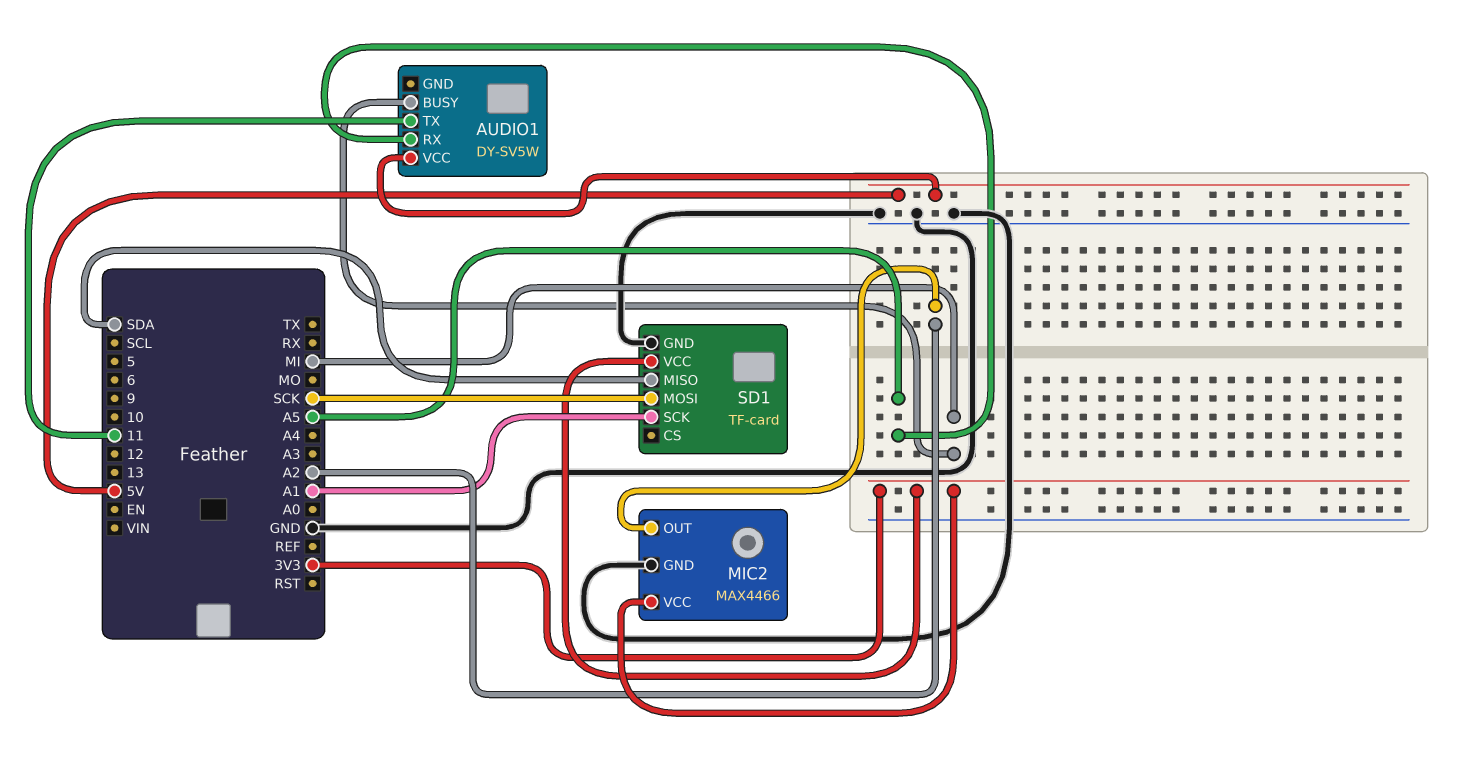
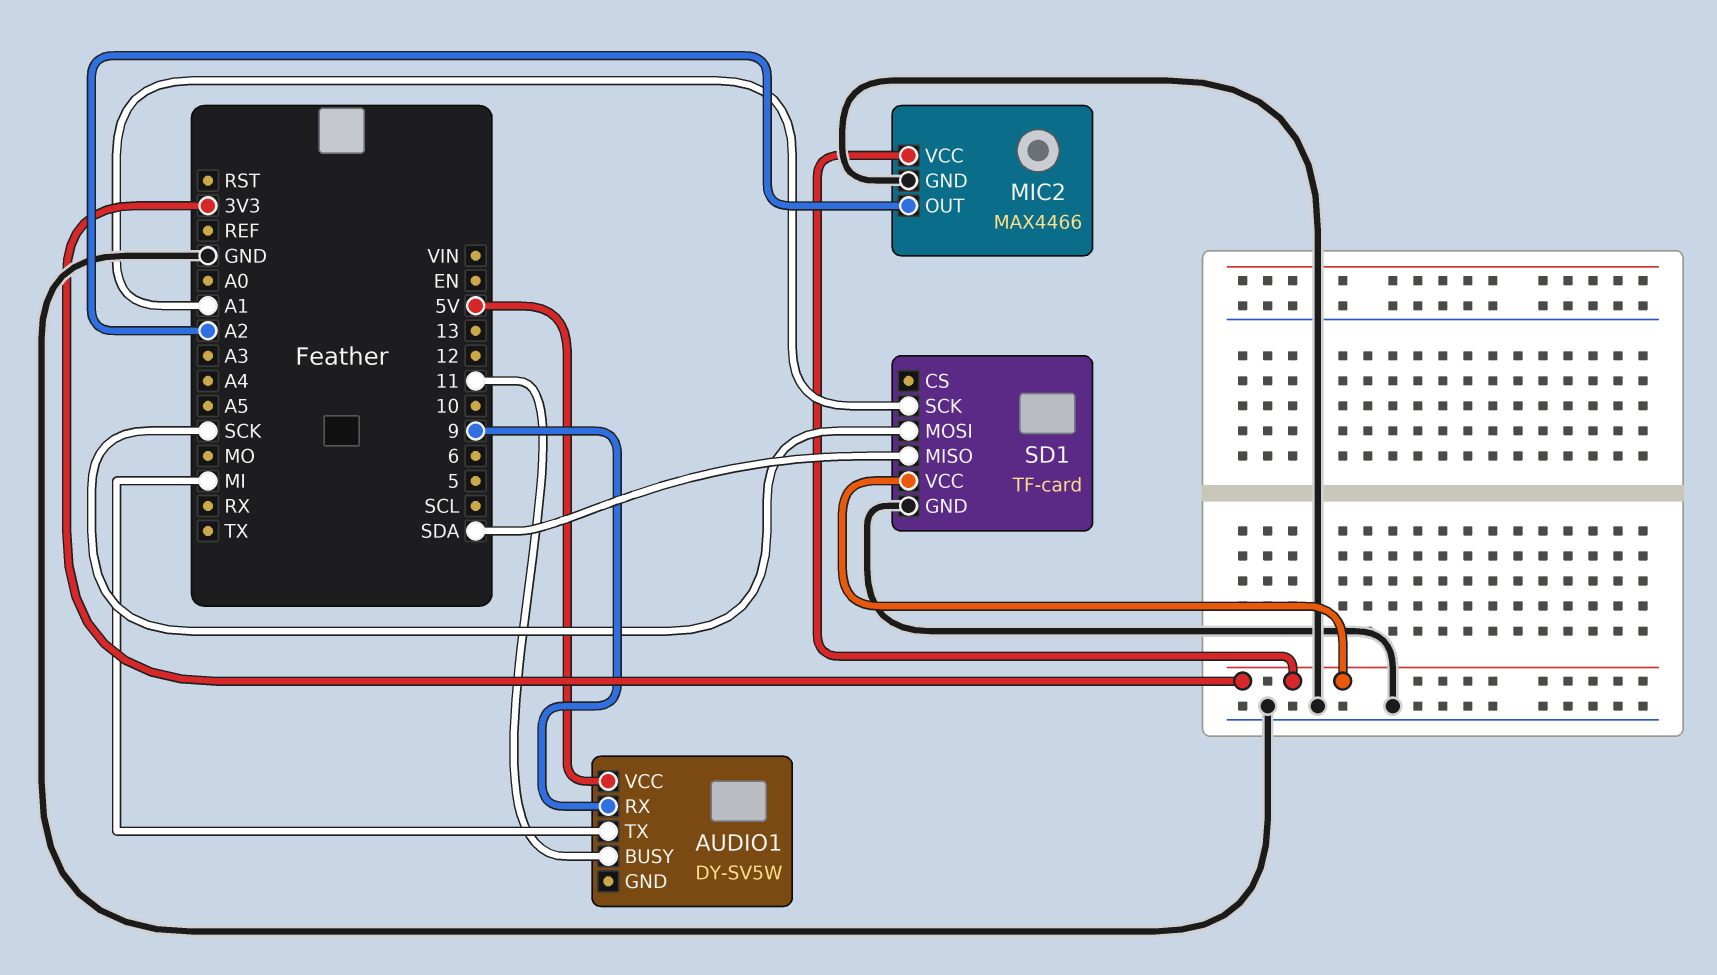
AUDIO1 pin BUSY: MI -> 11
AUDIO1 pin RX: A5 -> 9
AUDIO1 pin TX: 11 -> MI

